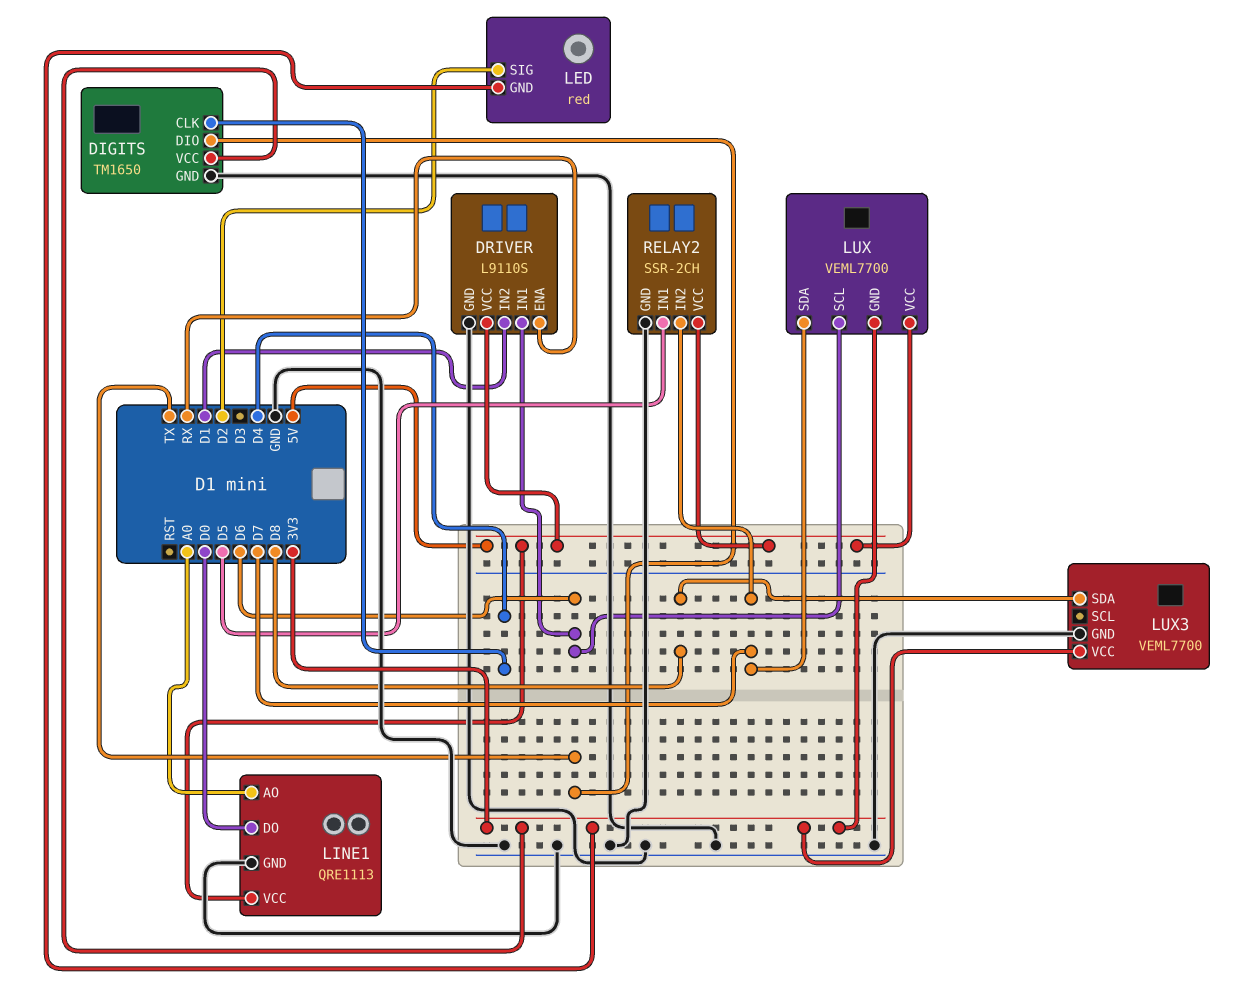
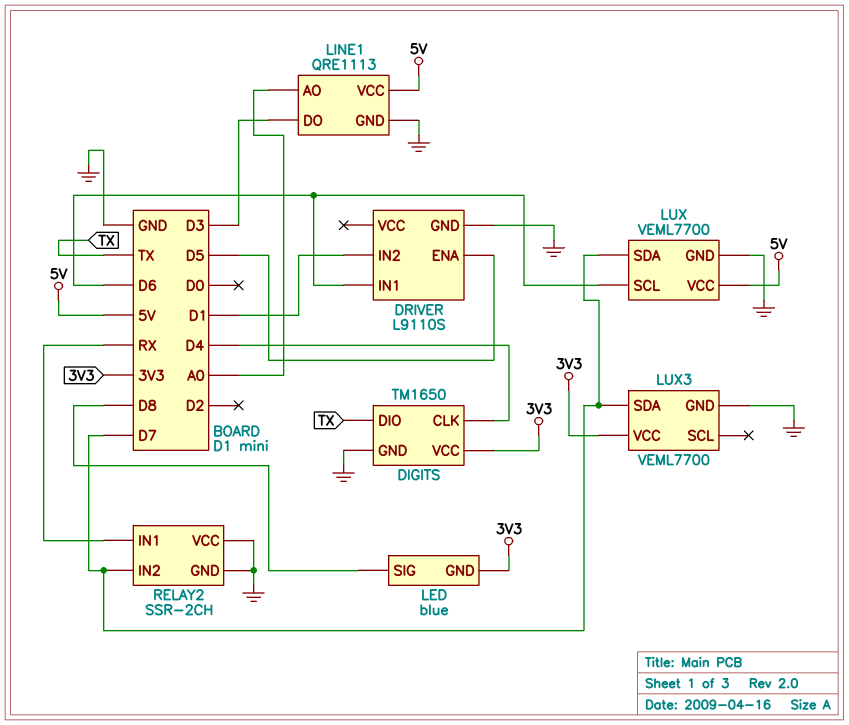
DRIVER pin ENA: RX -> D5
DRIVER pin VCC: 5V -> none
LED: red -> blue
LED pin SIG: D2 -> D8
LINE1 pin DO: D0 -> D3
LUX pin GND: 3V3 -> GND
LUX3 pin SDA: D8 -> D7
RELAY2 pin IN1: D5 -> RX
RELAY2 pin VCC: 5V -> GND

